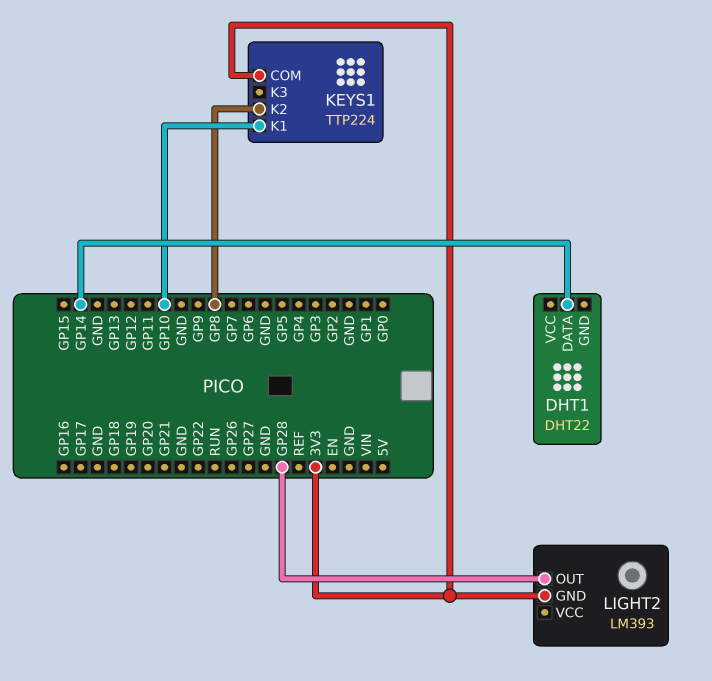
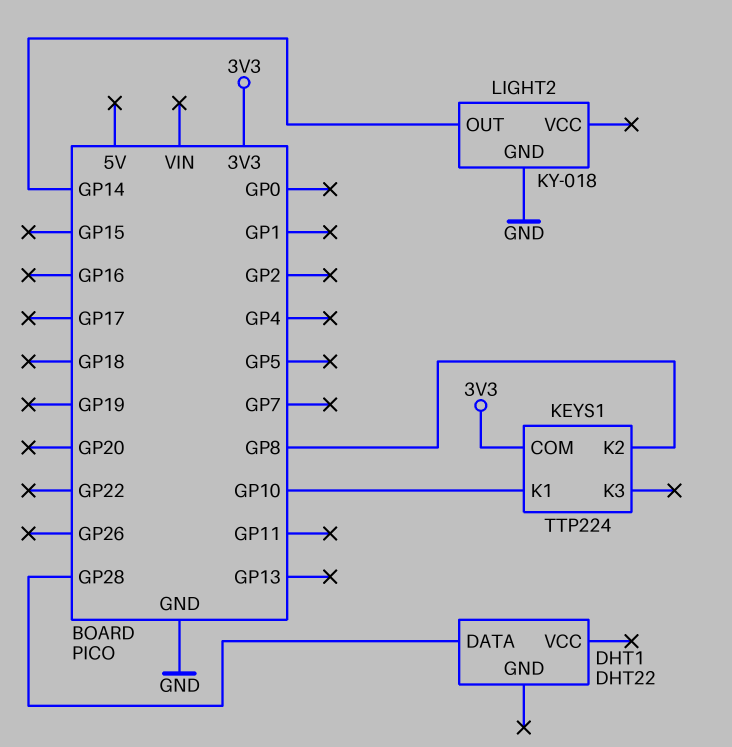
DHT1 pin DATA: GP14 -> GP28
LIGHT2: LM393 -> KY-018
LIGHT2 pin GND: 3V3 -> GND
LIGHT2 pin OUT: GP28 -> GP14

